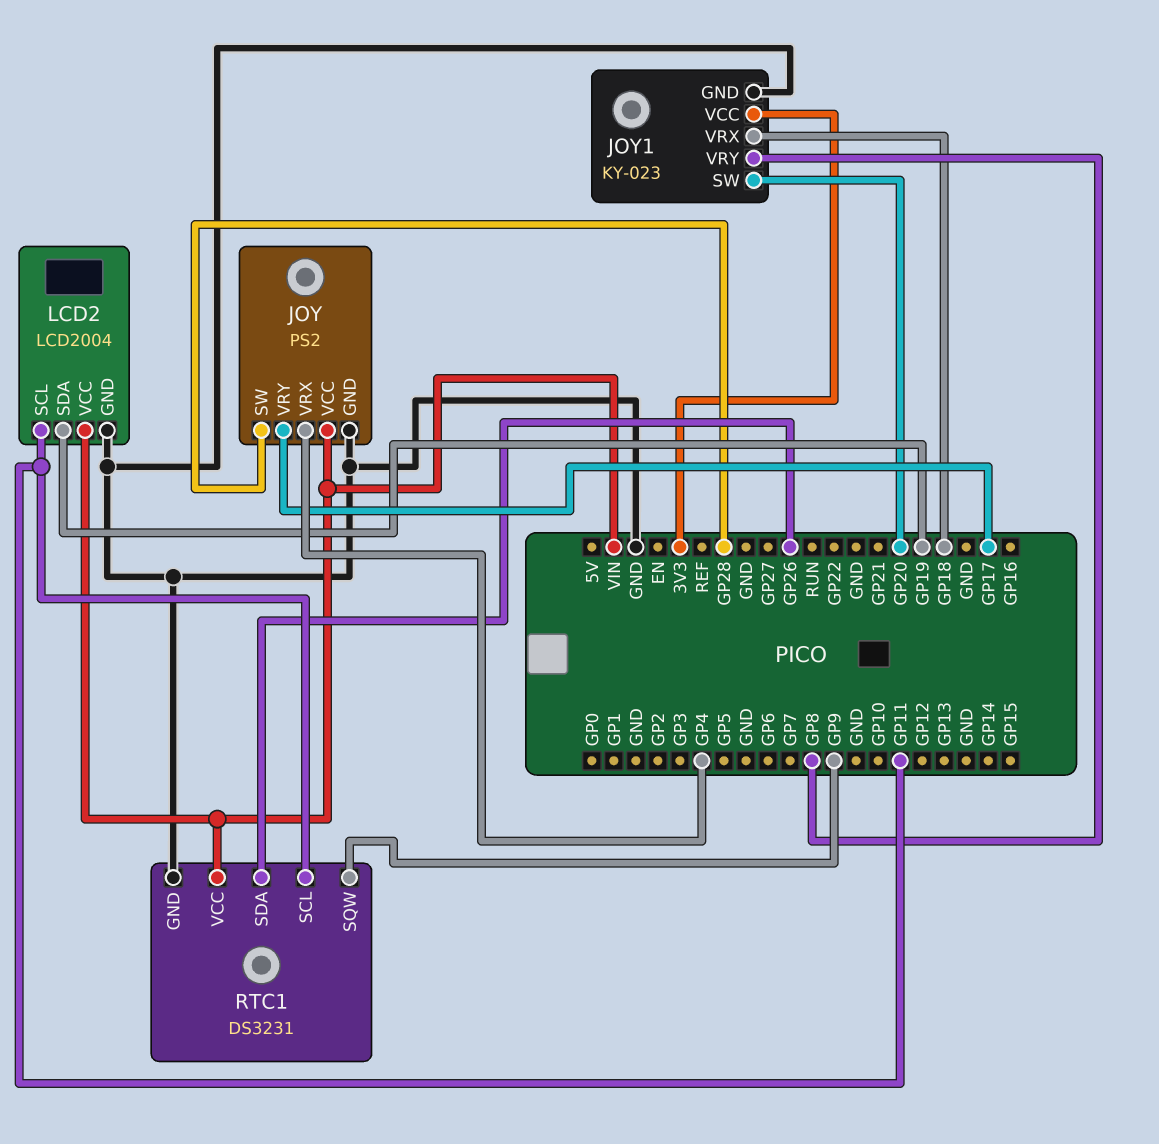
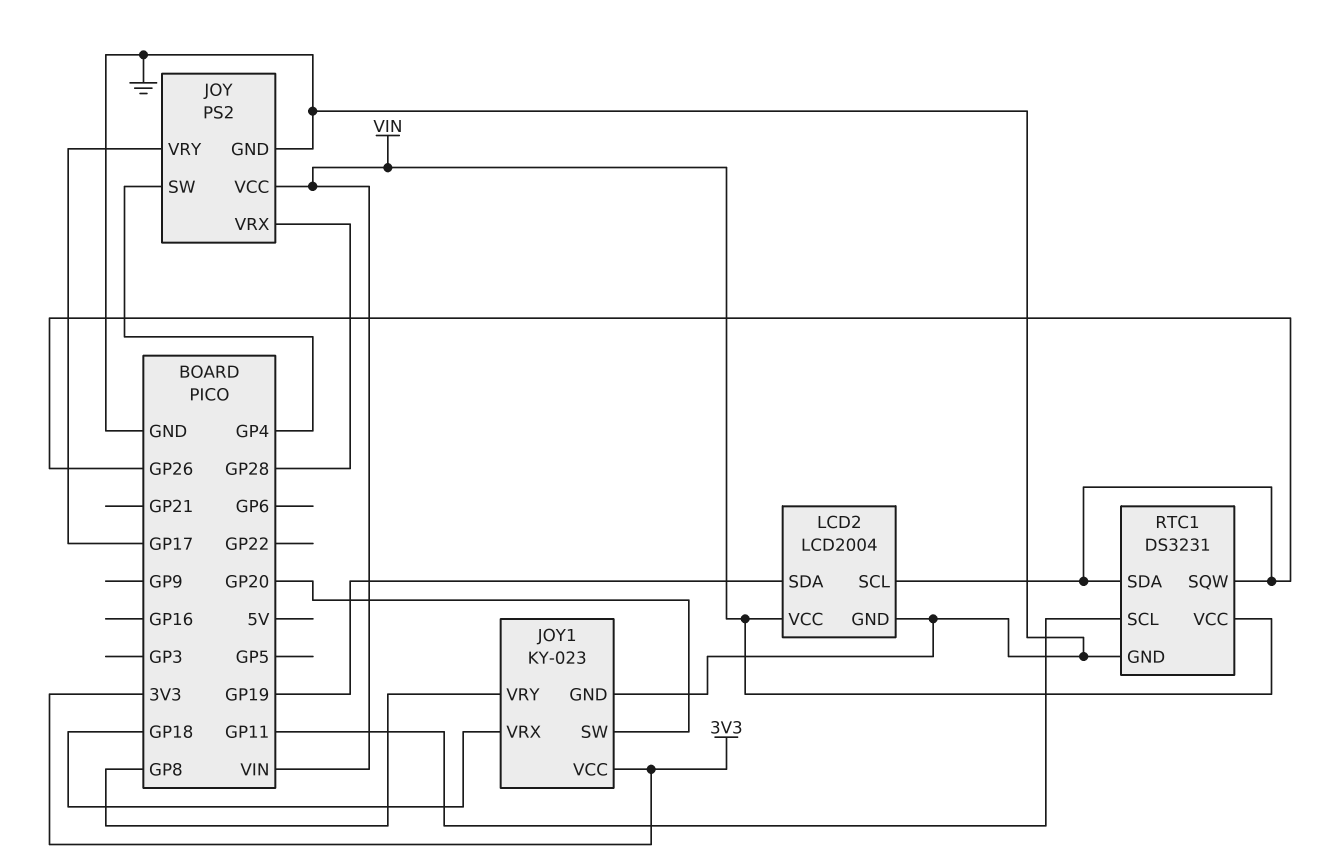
JOY pin SW: GP28 -> GP4
JOY pin VRX: GP4 -> GP28
LCD2 pin SCL: GP11 -> GP26
RTC1 pin SQW: GP9 -> GP26

